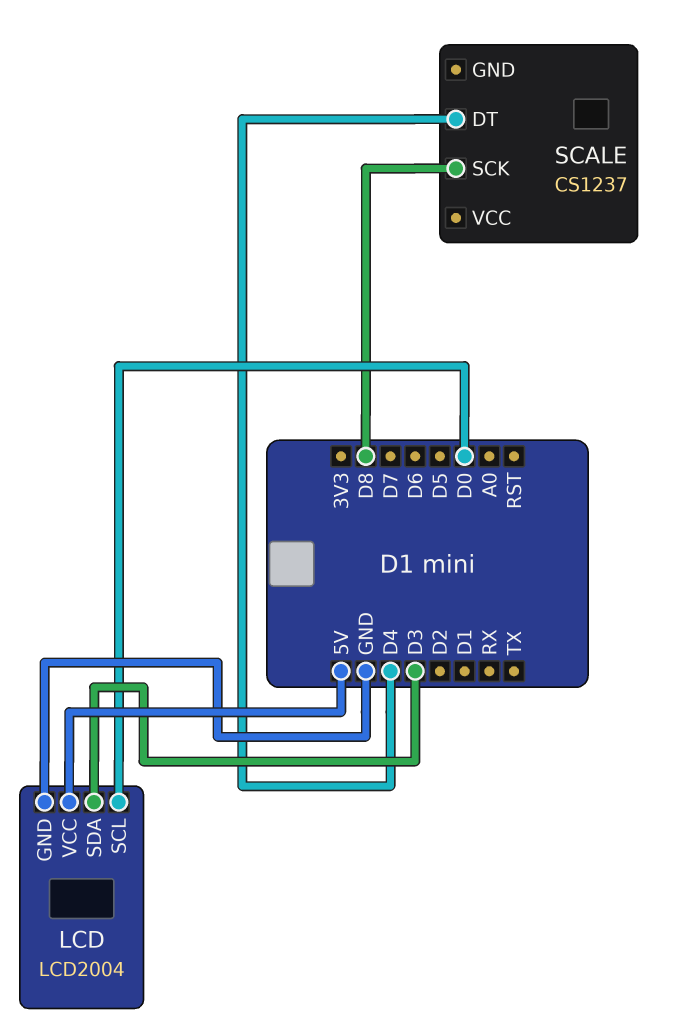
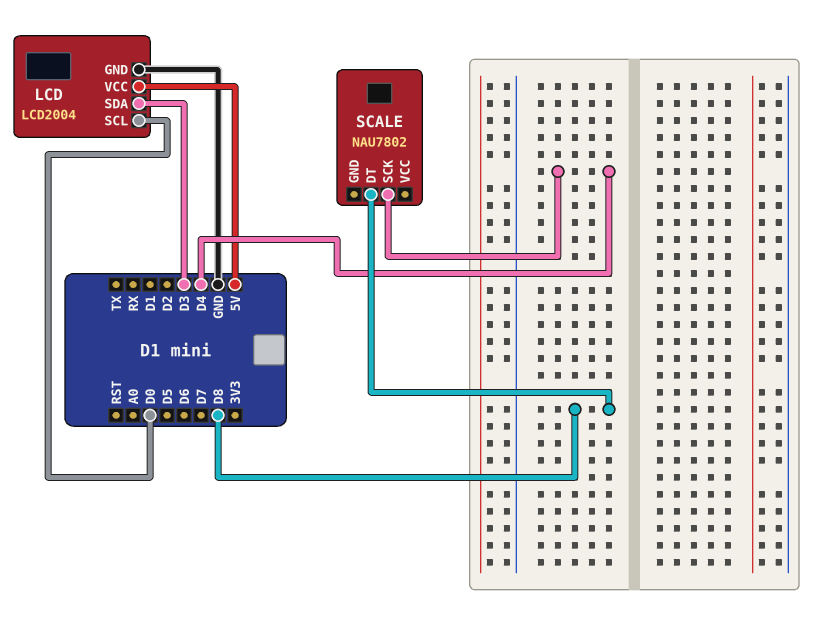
SCALE: CS1237 -> NAU7802
SCALE pin DT: D4 -> D8
SCALE pin SCK: D8 -> D4

